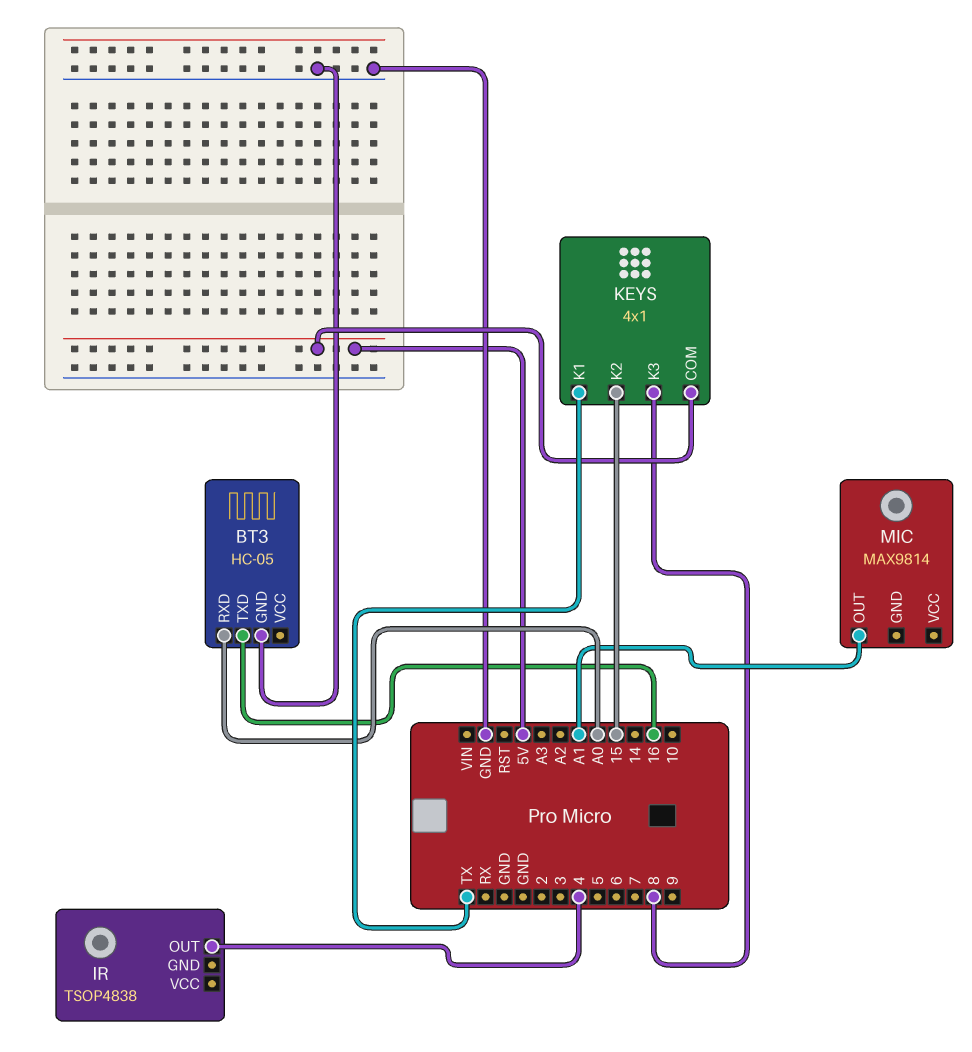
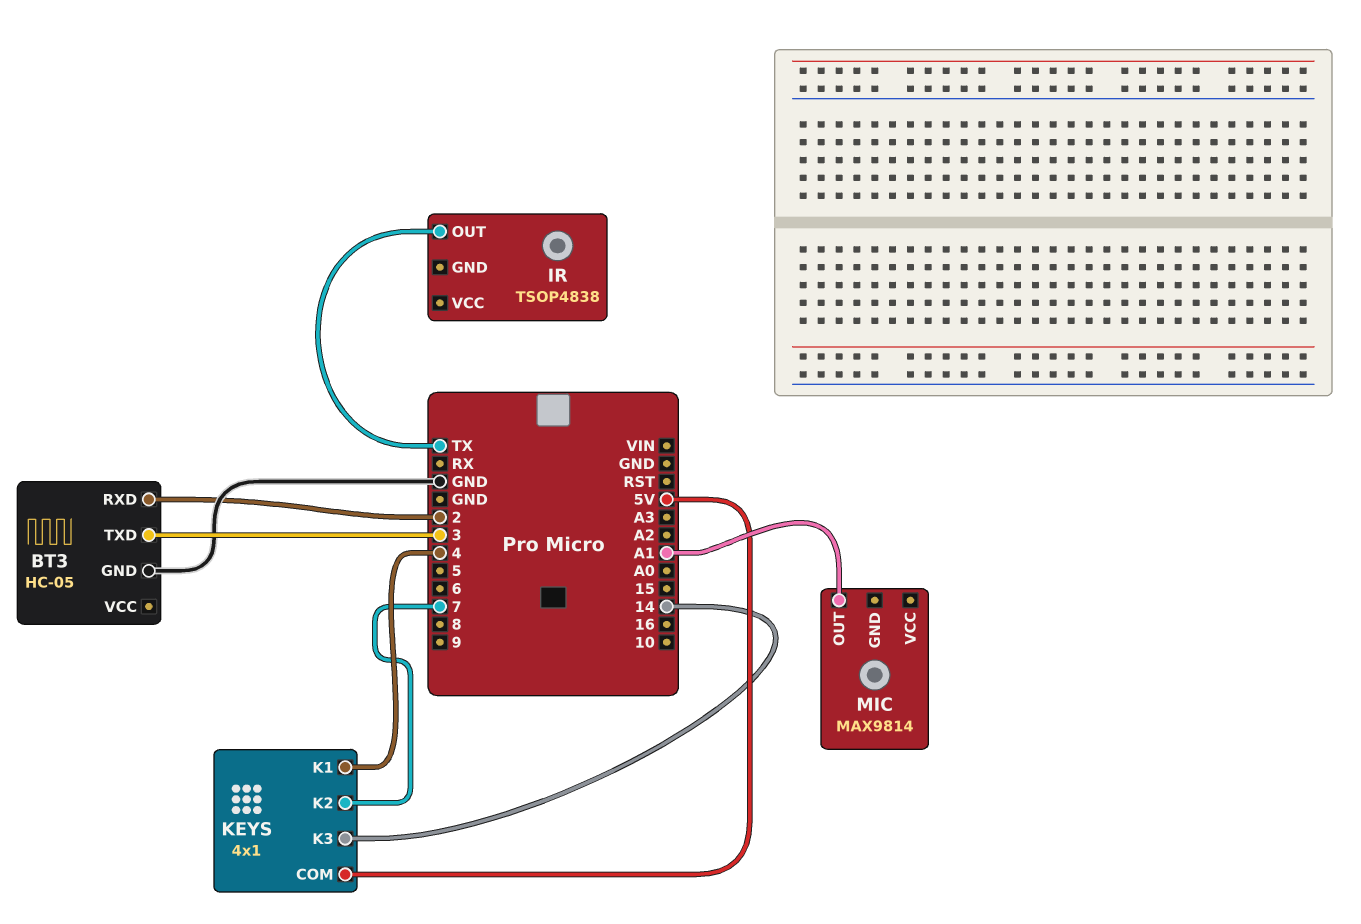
BT3 pin RXD: A0 -> 2
BT3 pin TXD: 16 -> 3
IR pin OUT: 4 -> TX
KEYS pin K1: TX -> 4
KEYS pin K2: 15 -> 7
KEYS pin K3: 8 -> 14

